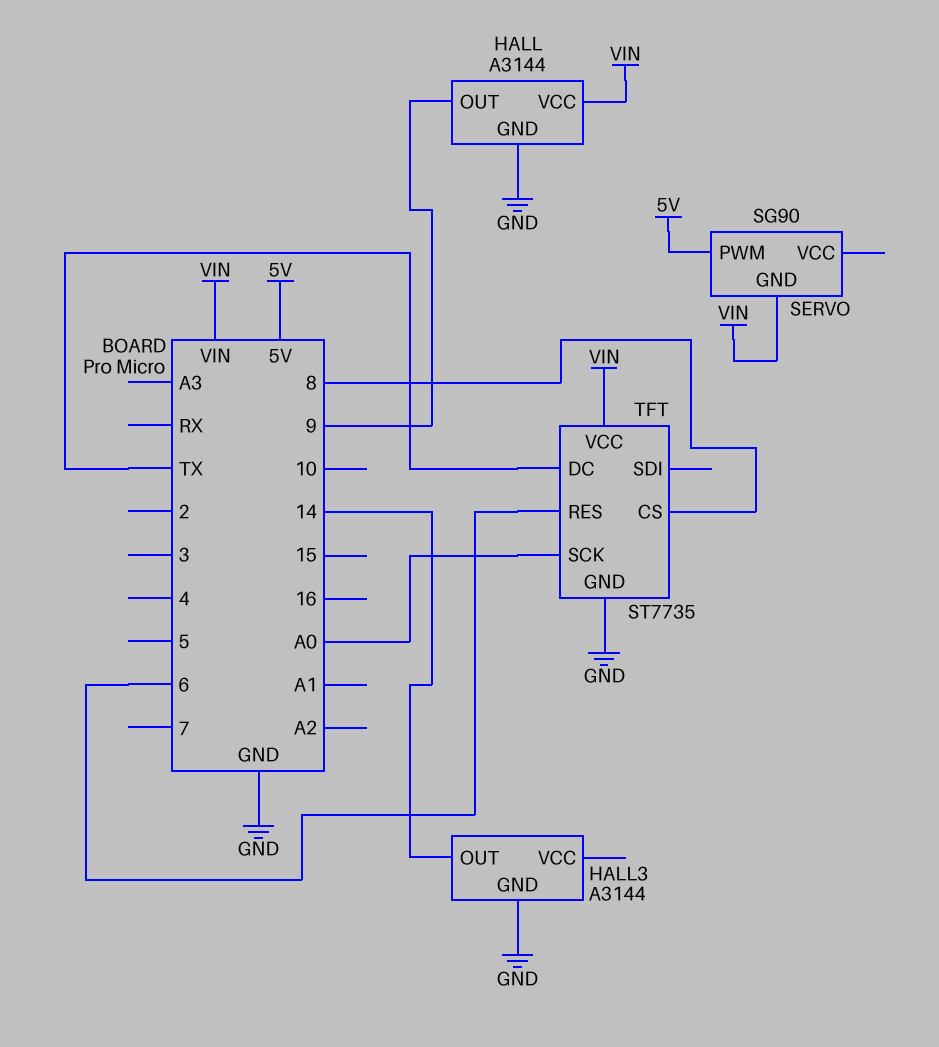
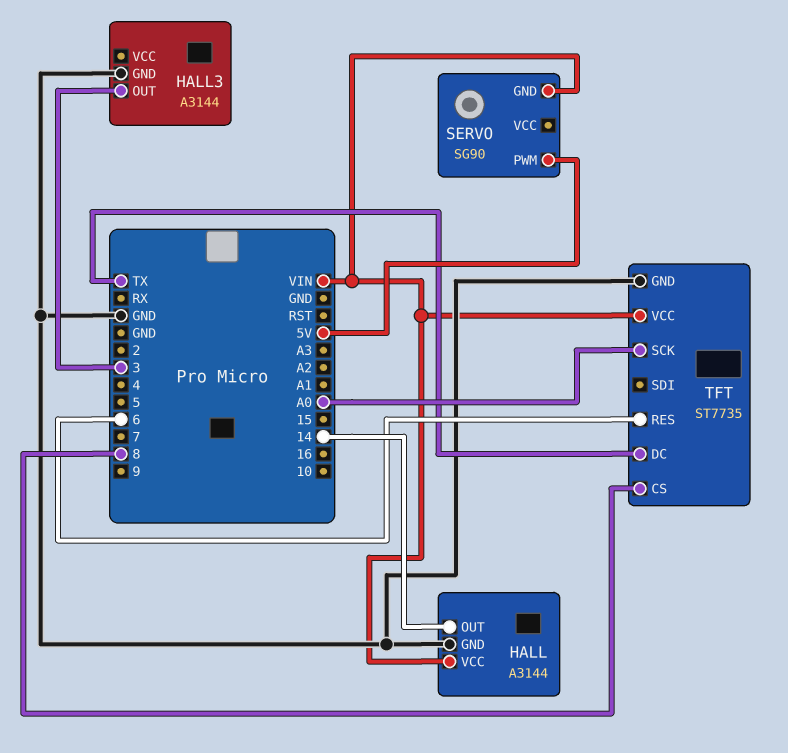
HALL pin OUT: 9 -> 14
HALL3 pin OUT: 14 -> 3

